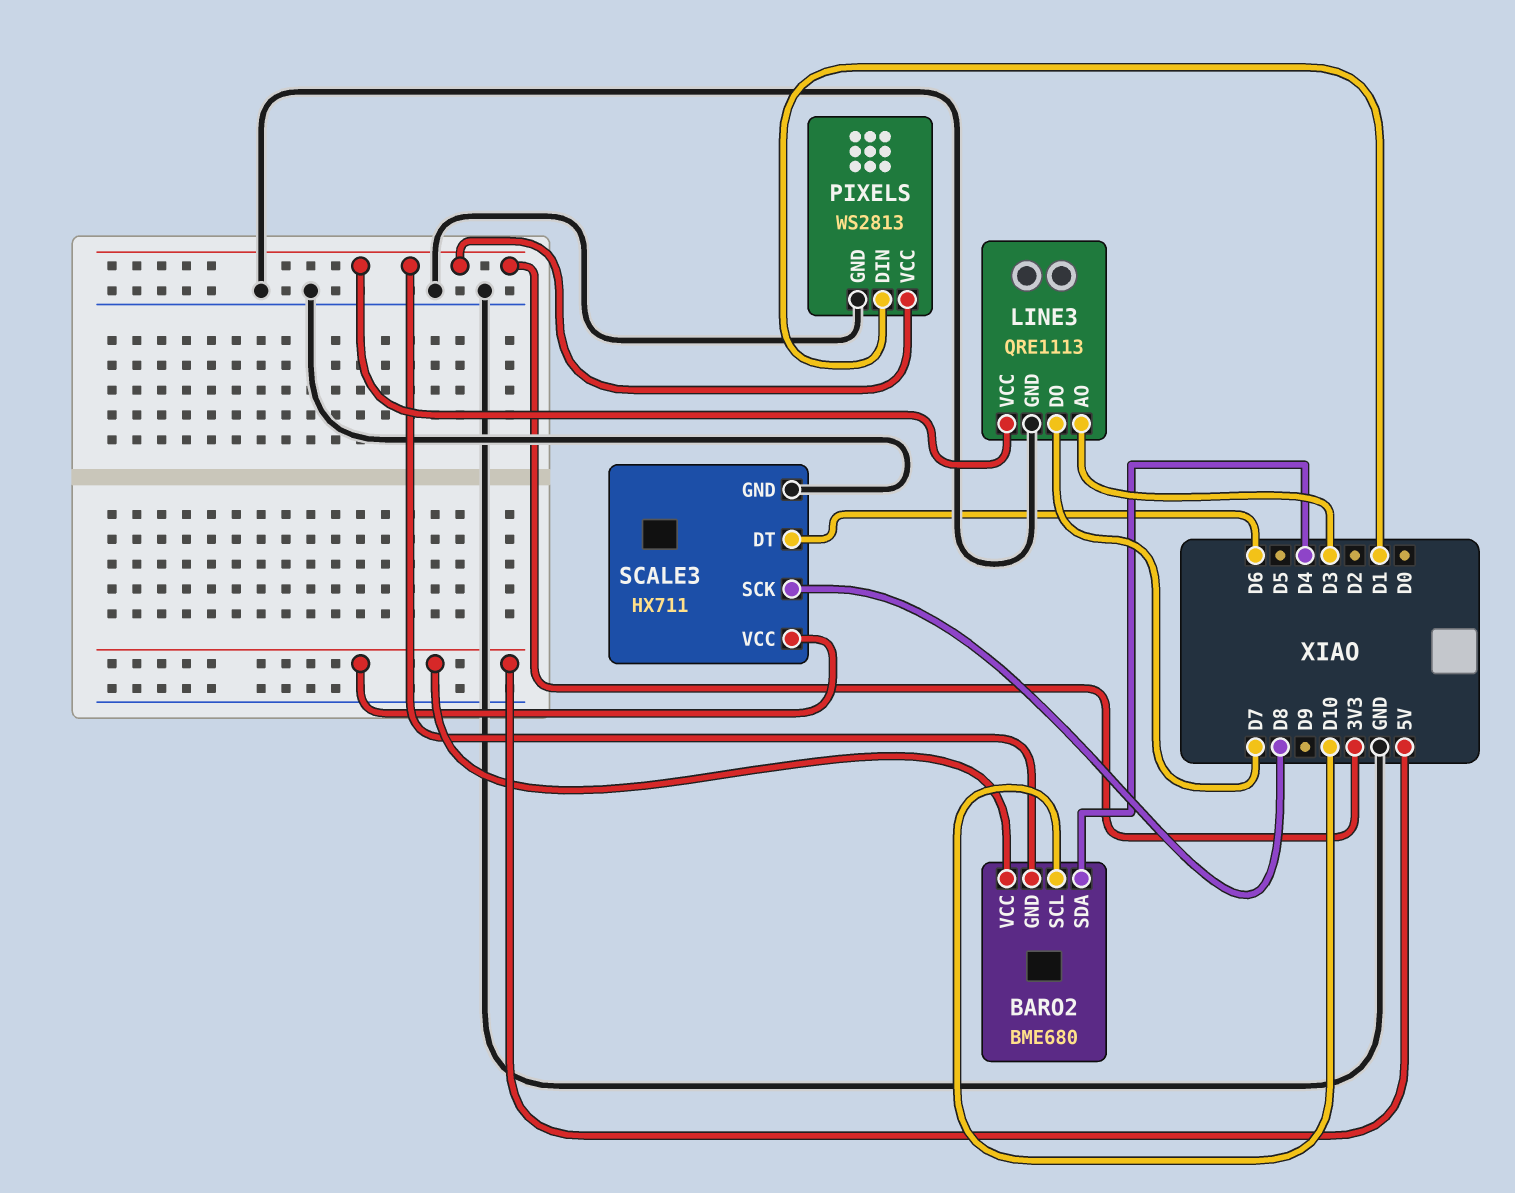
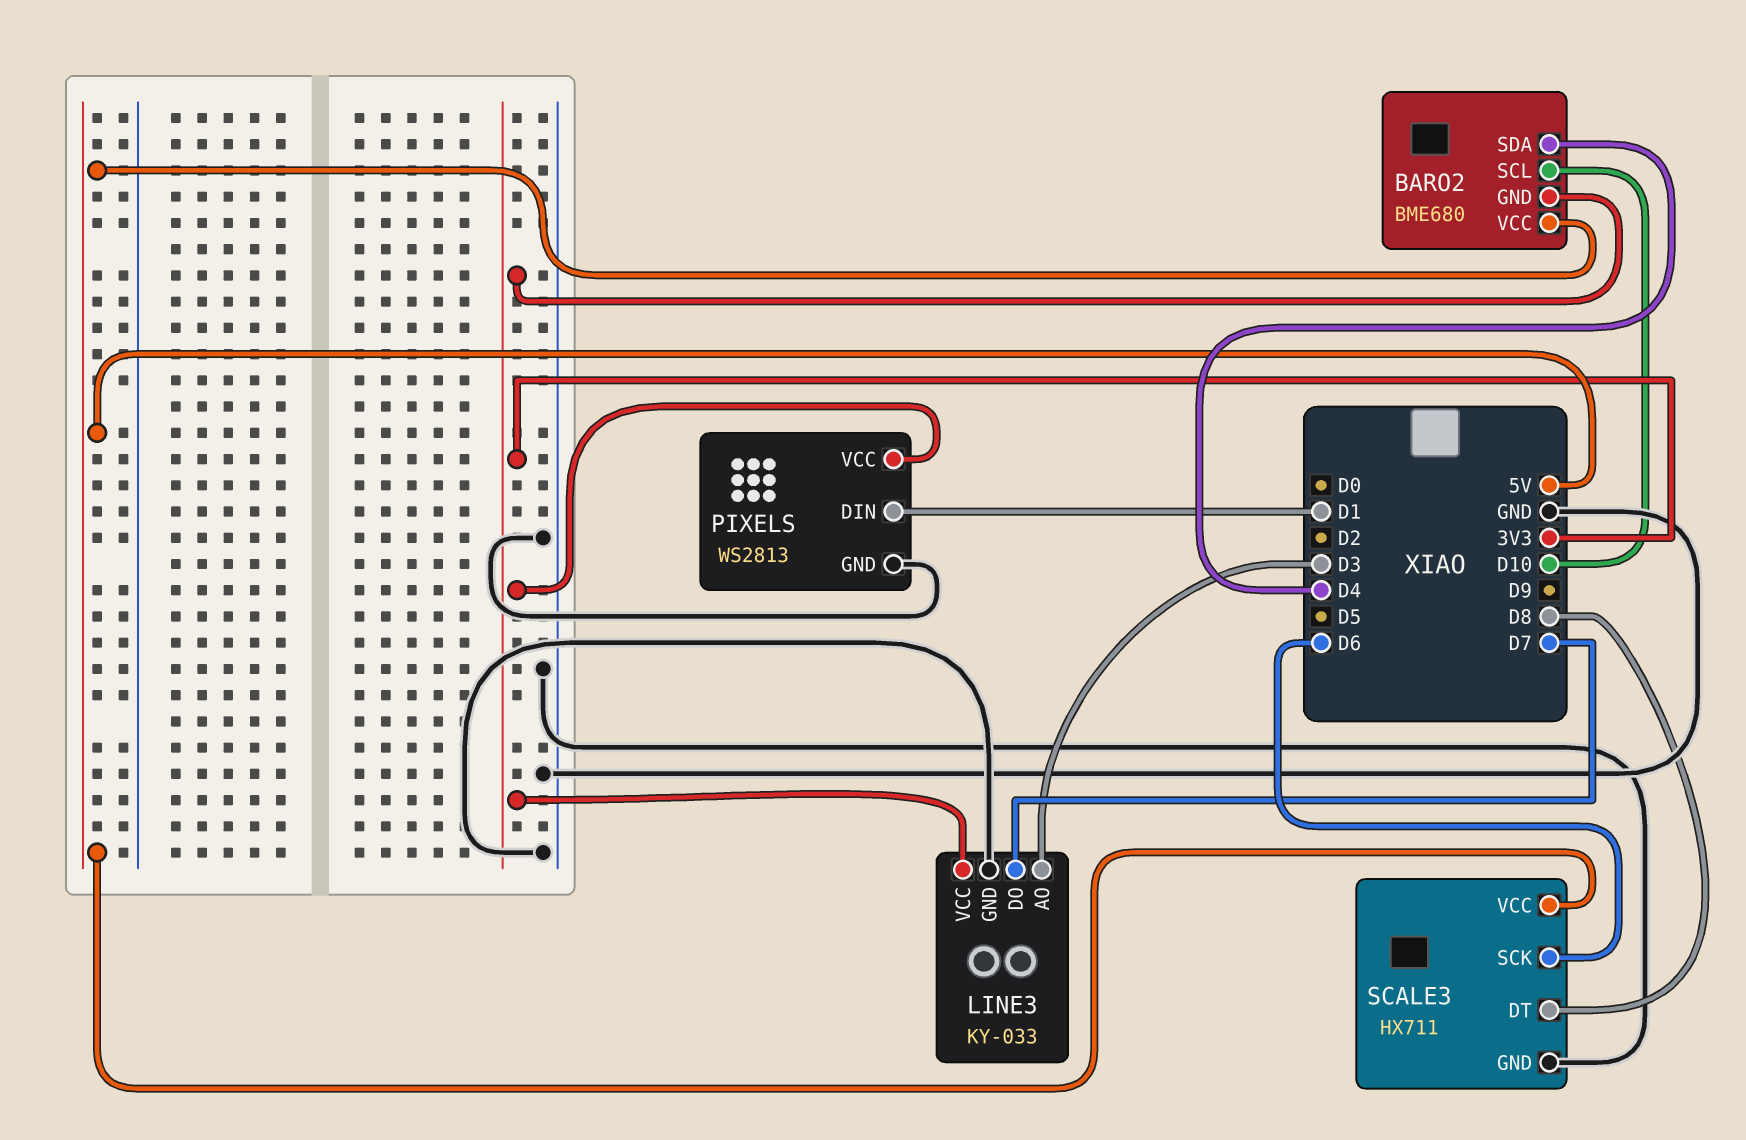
LINE3: QRE1113 -> KY-033
SCALE3 pin DT: D6 -> D8
SCALE3 pin SCK: D8 -> D6

